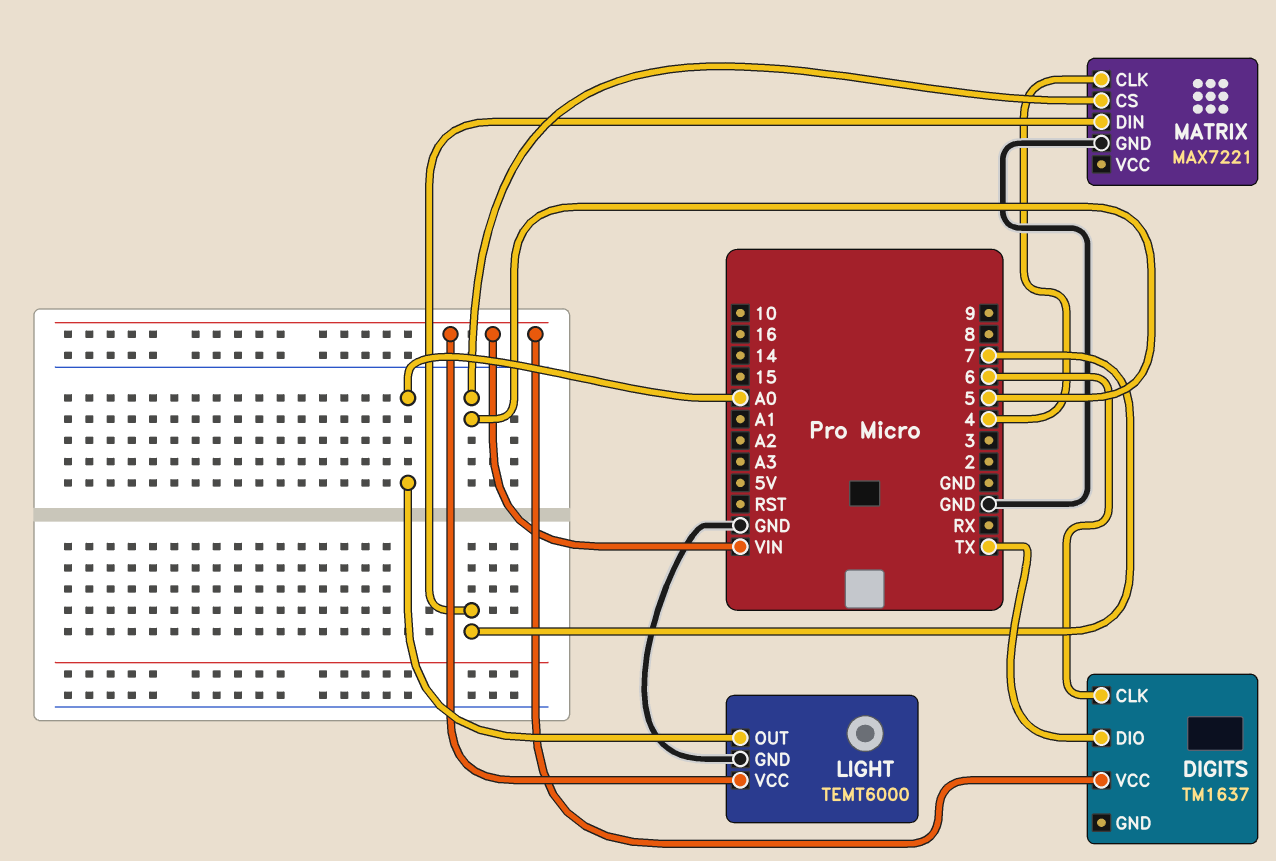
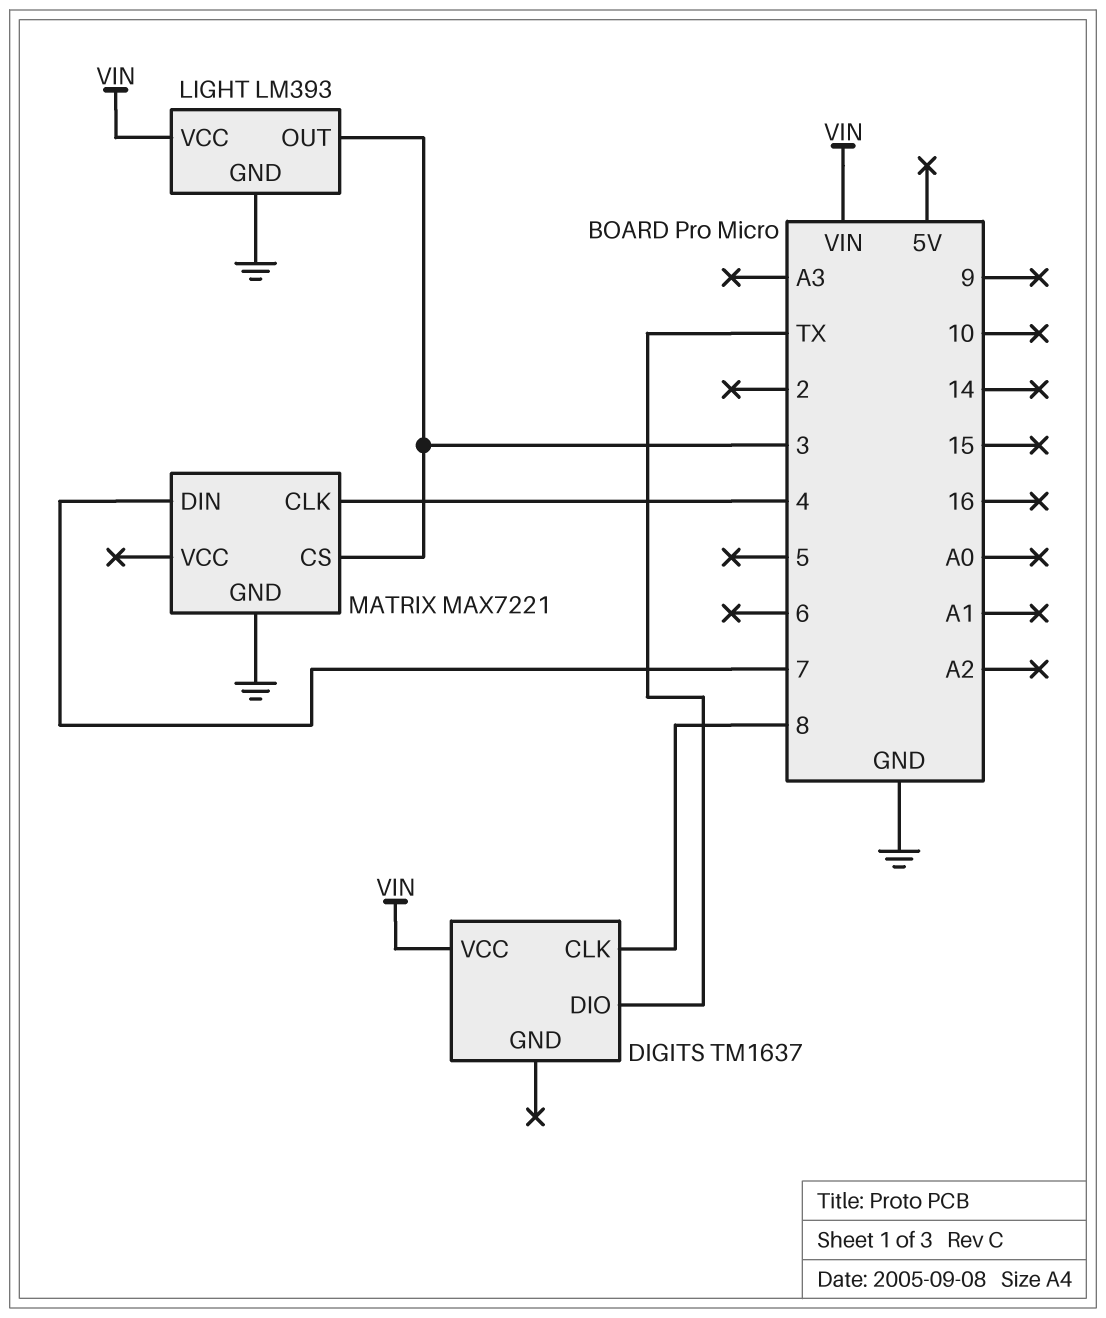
DIGITS pin CLK: 6 -> 8
LIGHT: TEMT6000 -> LM393
LIGHT pin OUT: A0 -> 3
MATRIX pin CS: 5 -> 3

